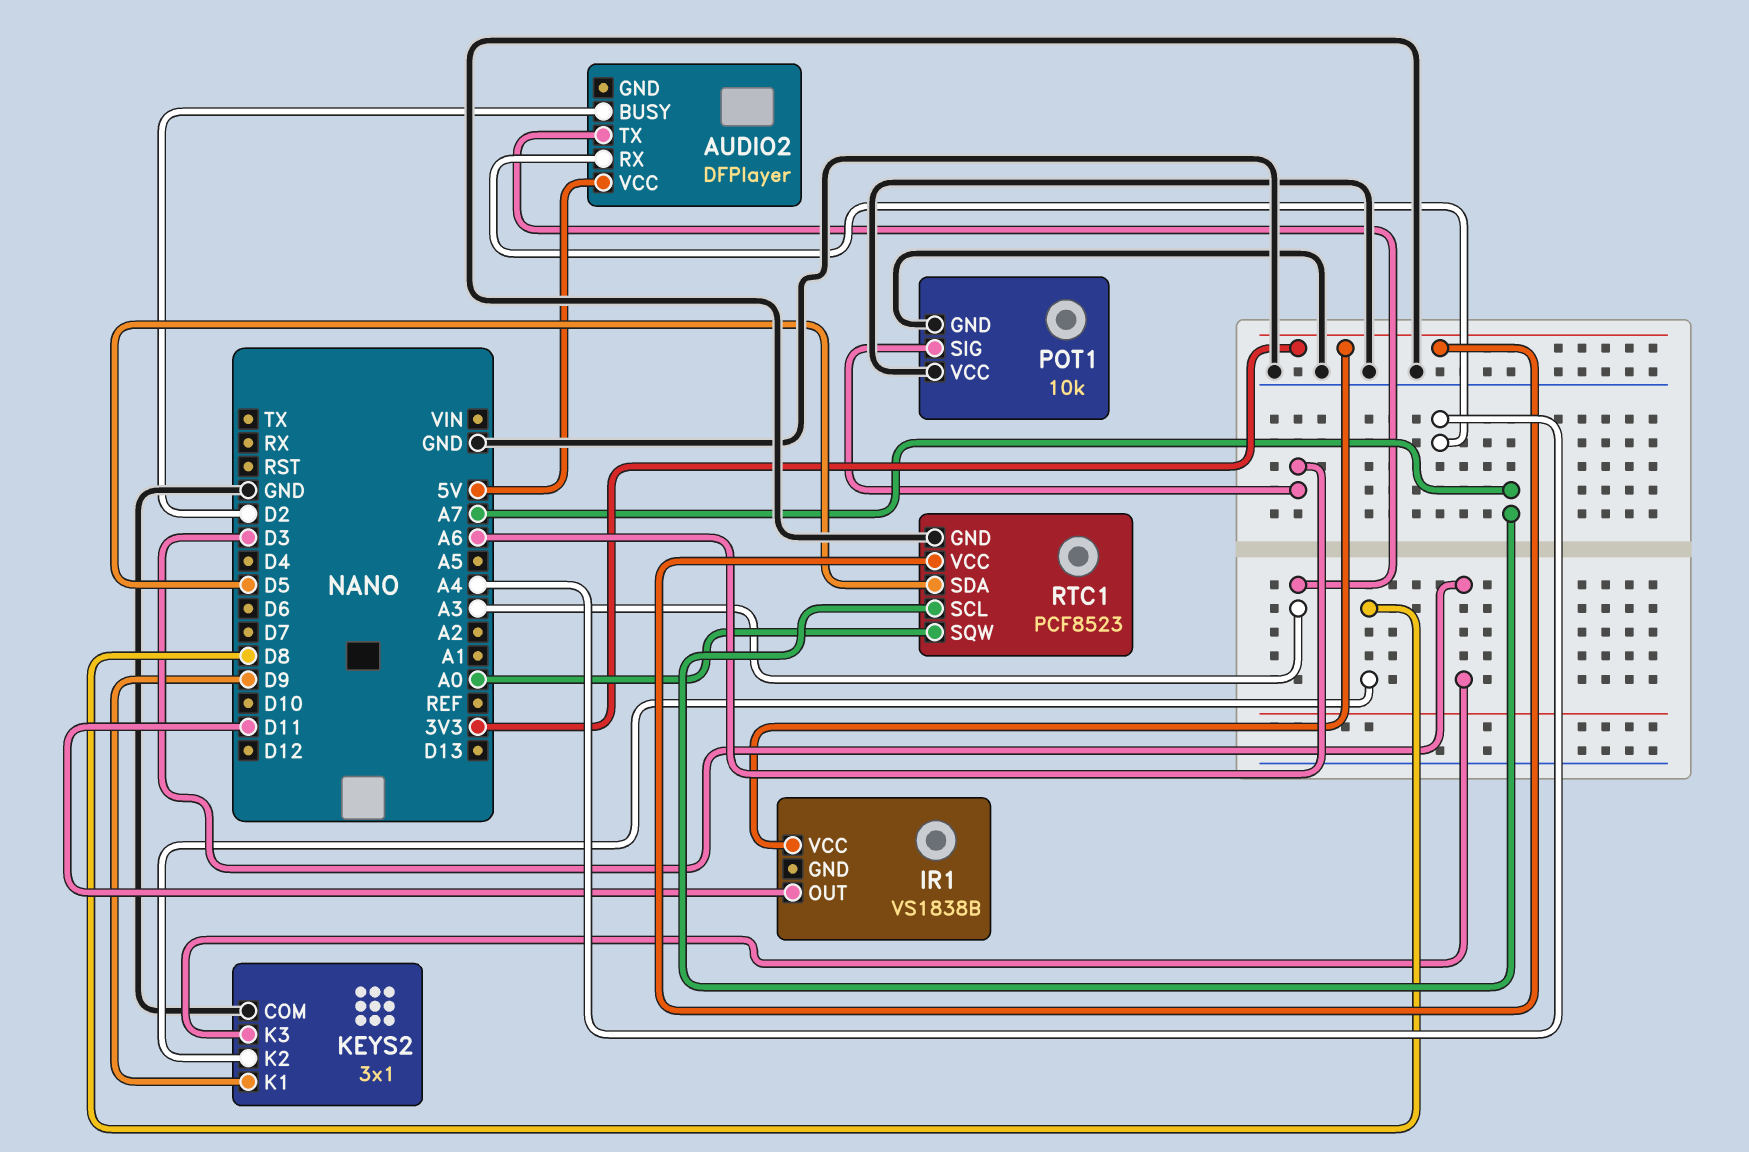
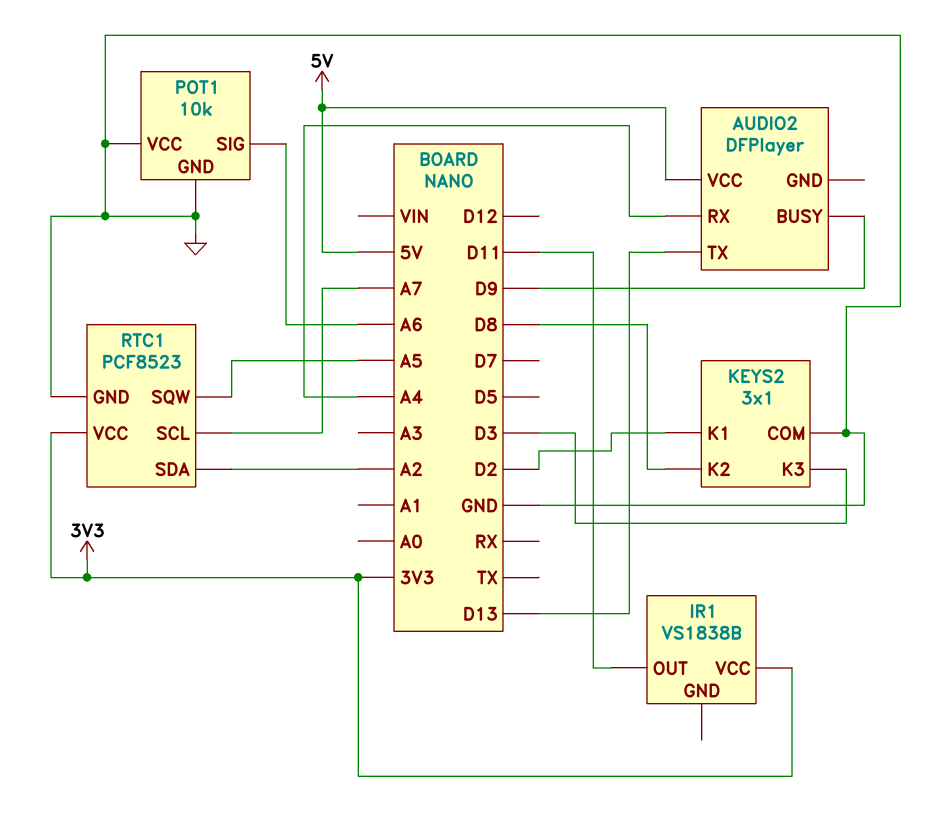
AUDIO2 pin BUSY: D2 -> D9
AUDIO2 pin TX: A3 -> D13
KEYS2 pin K1: D9 -> D2
RTC1 pin SDA: D5 -> A2
RTC1 pin SQW: A0 -> A5

